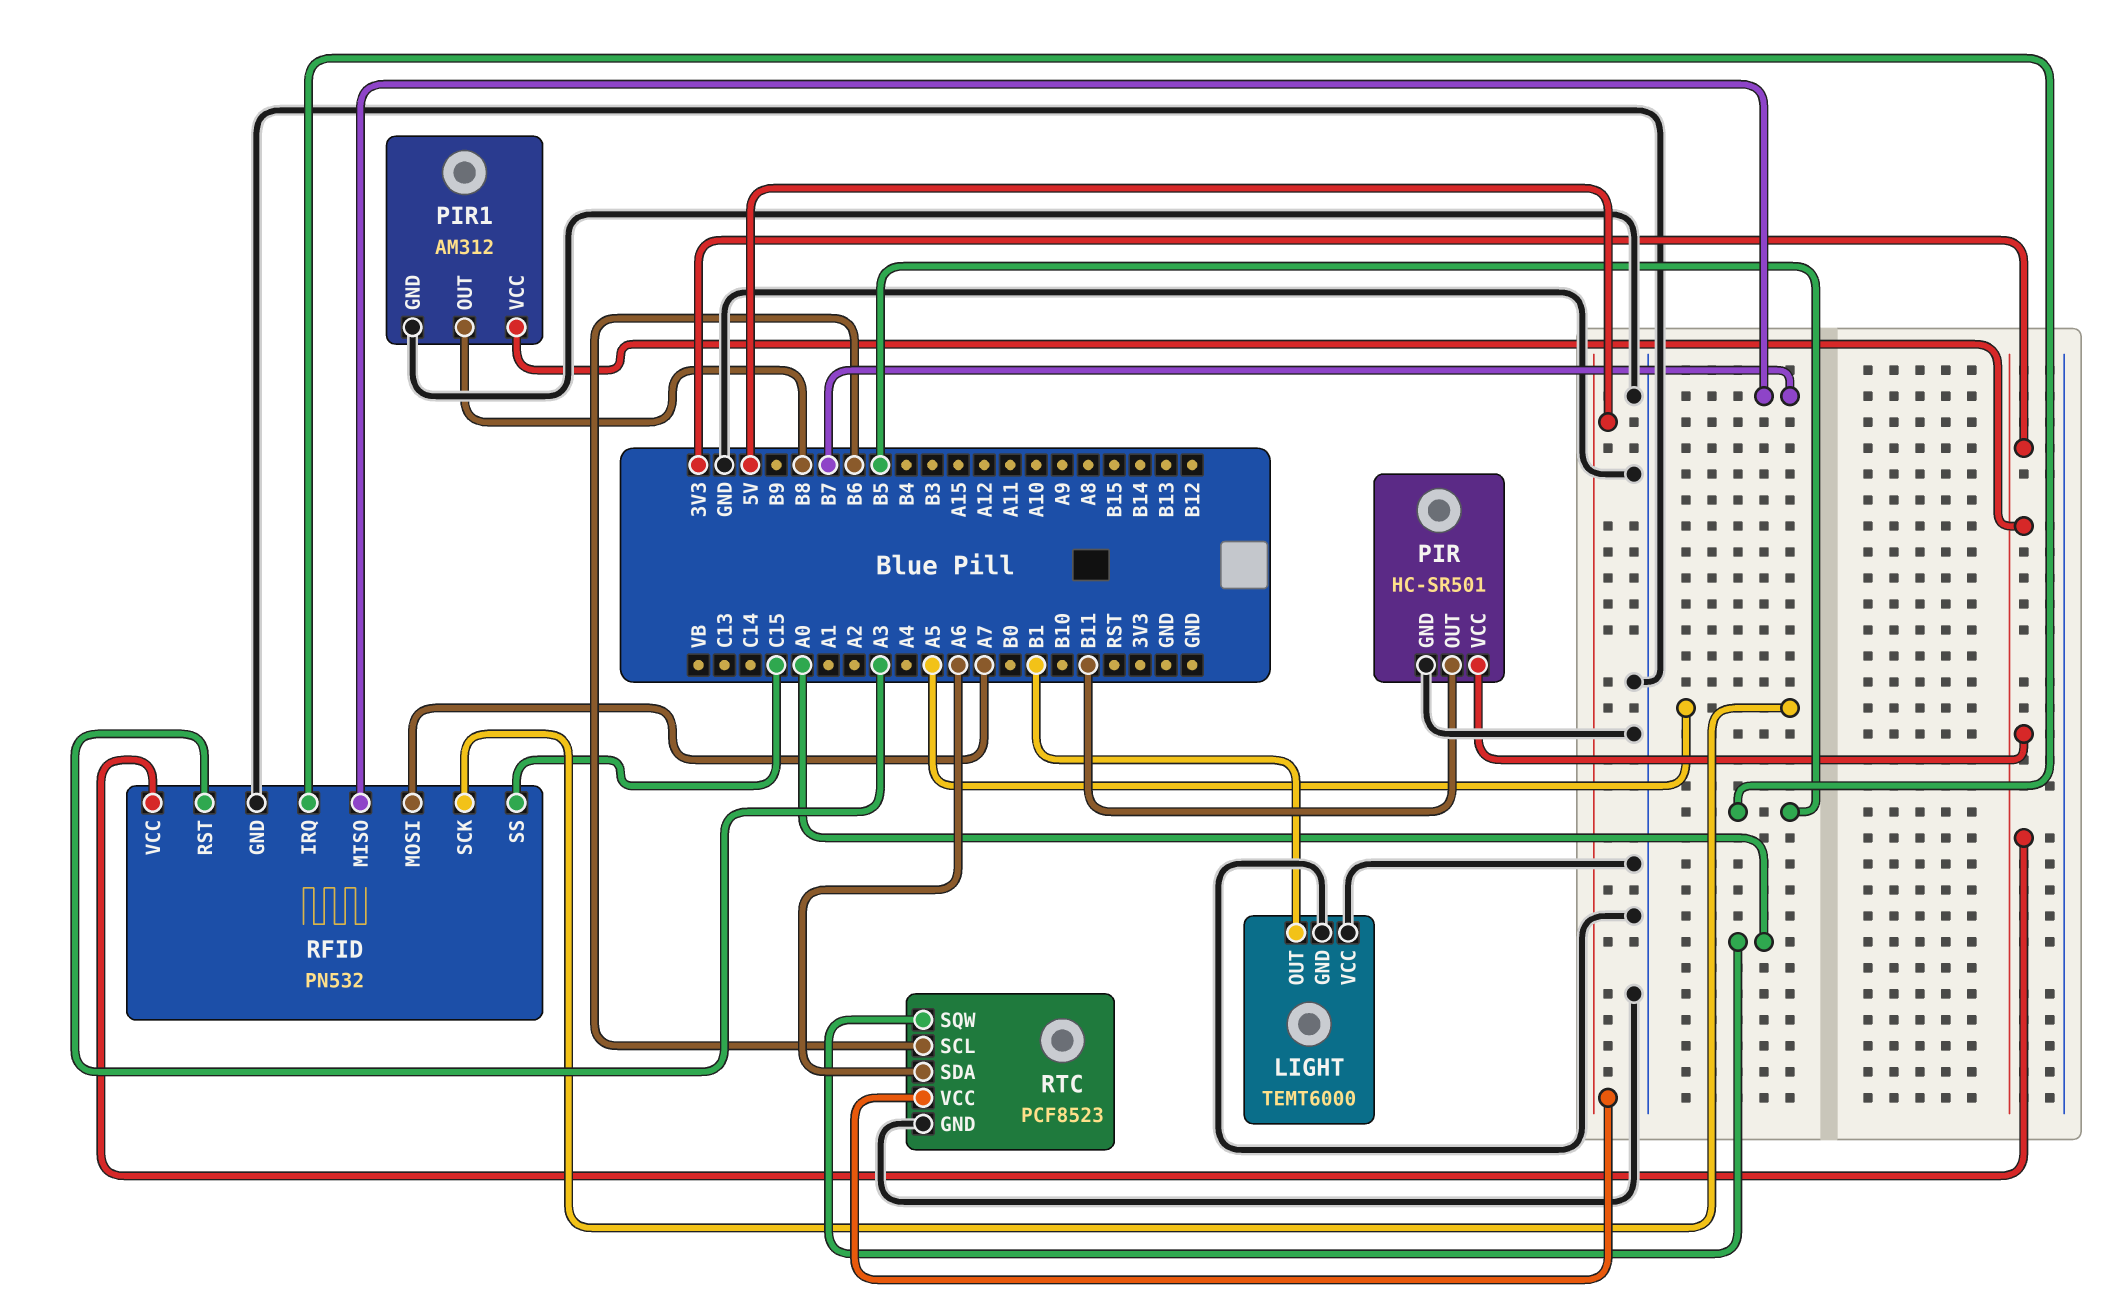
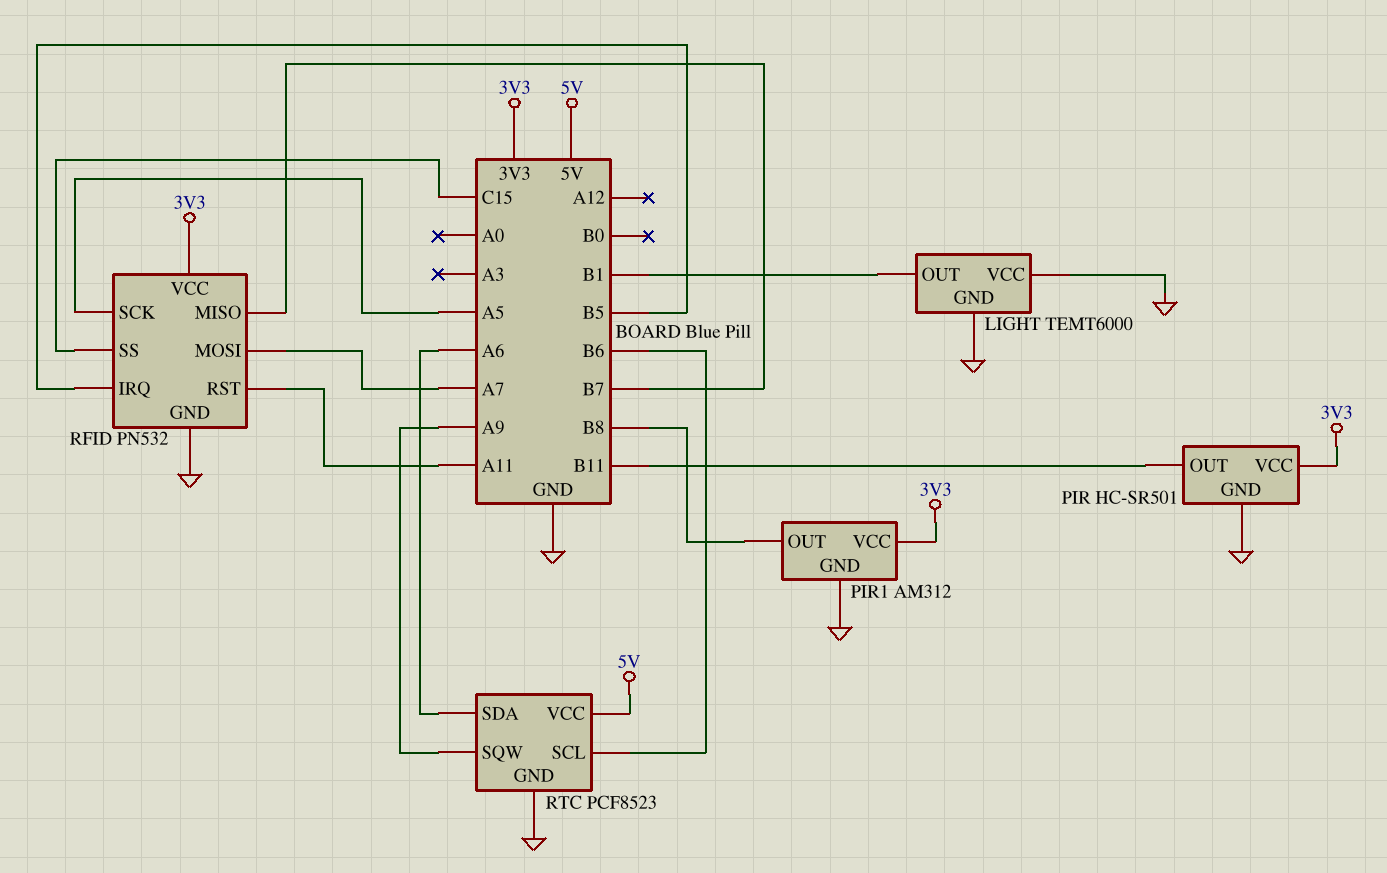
RFID pin RST: A3 -> A11
RTC pin SQW: A0 -> A9

